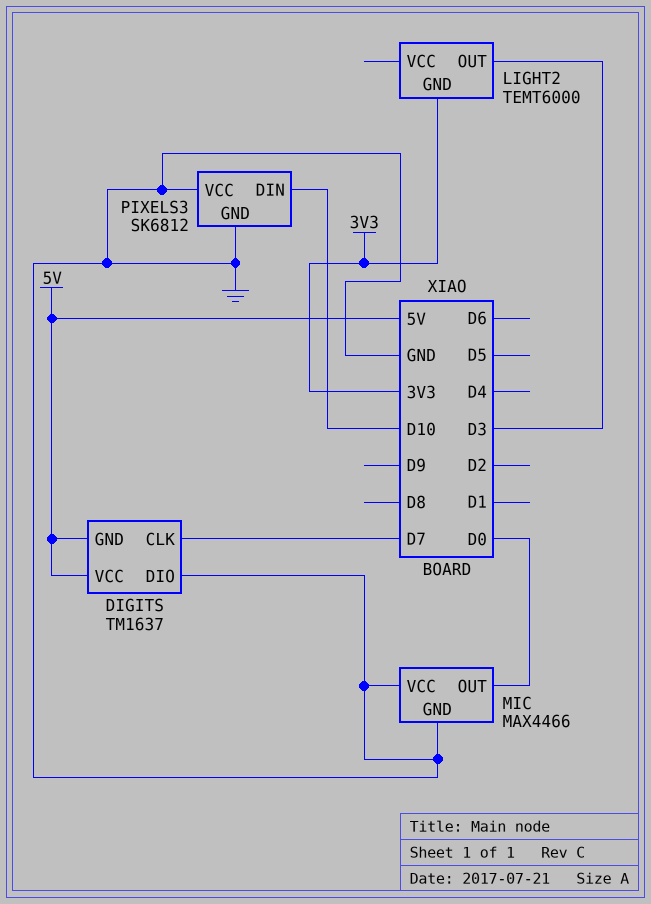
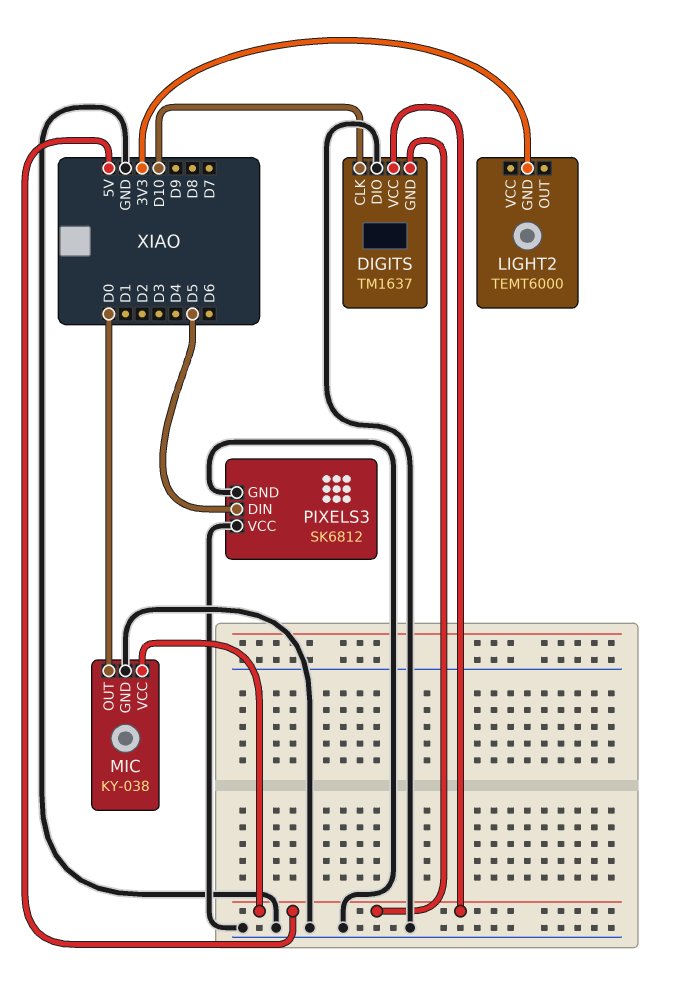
DIGITS pin CLK: D7 -> D10
LIGHT2 pin OUT: D3 -> none
MIC: MAX4466 -> KY-038
MIC pin VCC: GND -> 5V
PIXELS3 pin DIN: D10 -> D5

